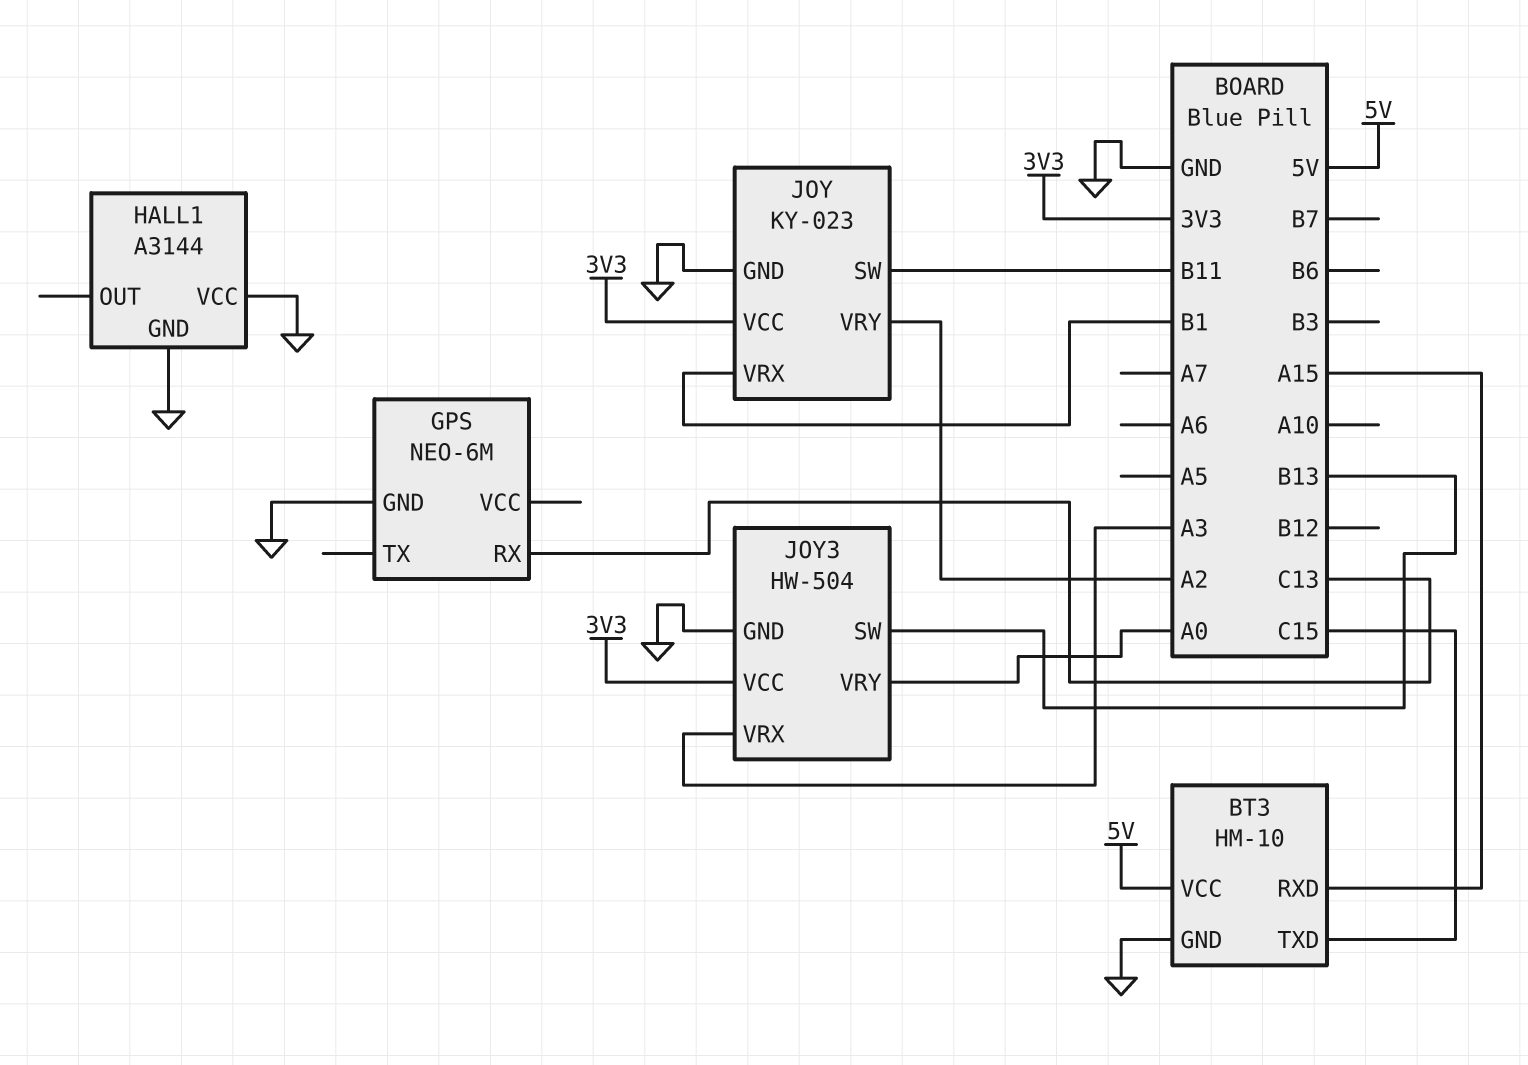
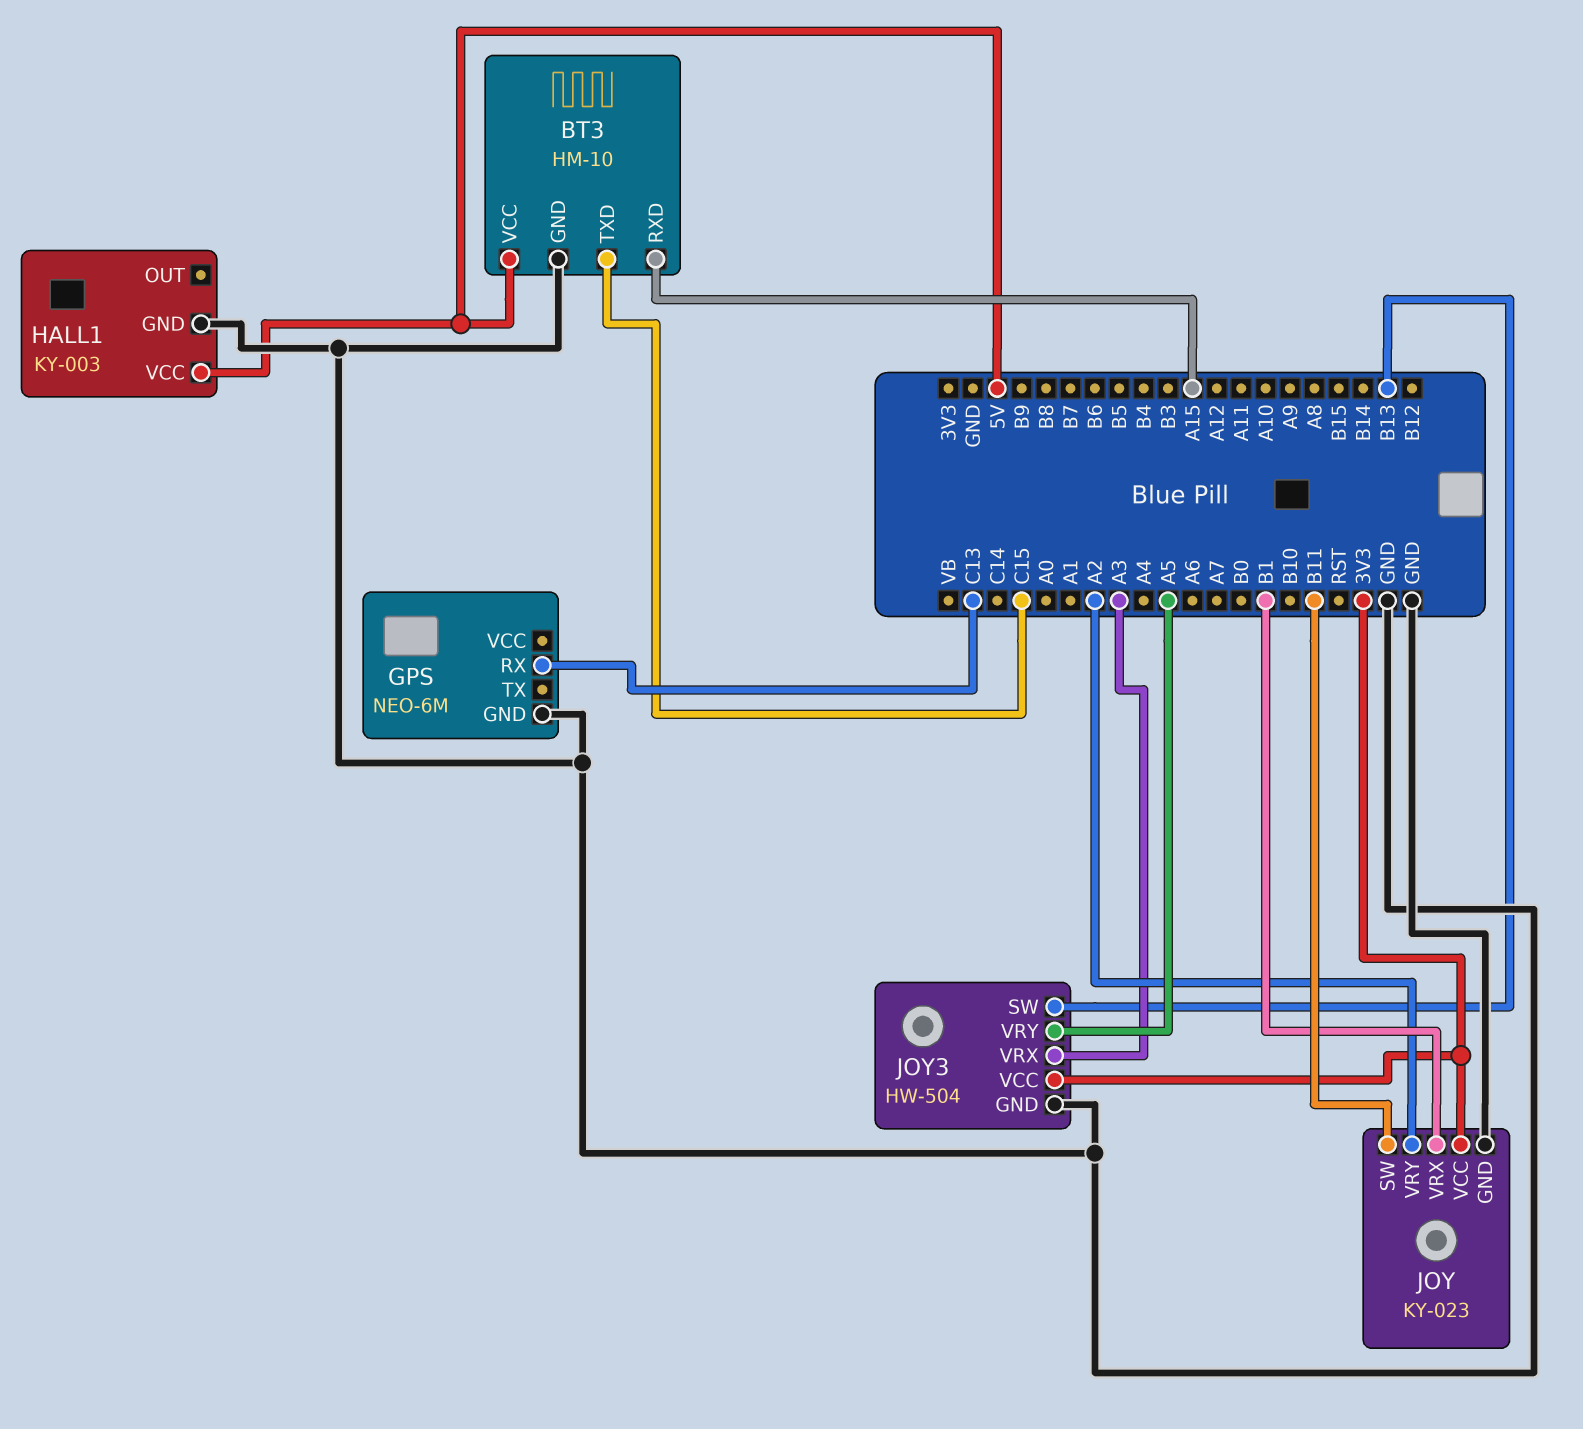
HALL1: A3144 -> KY-003
HALL1 pin VCC: GND -> 5V
JOY3 pin VRY: A0 -> A5

